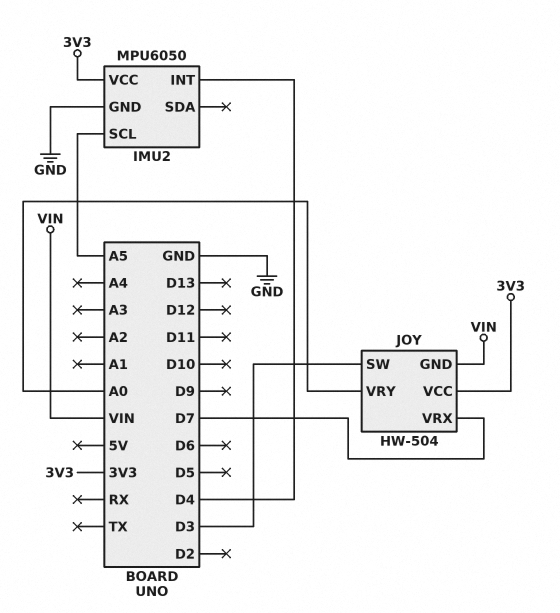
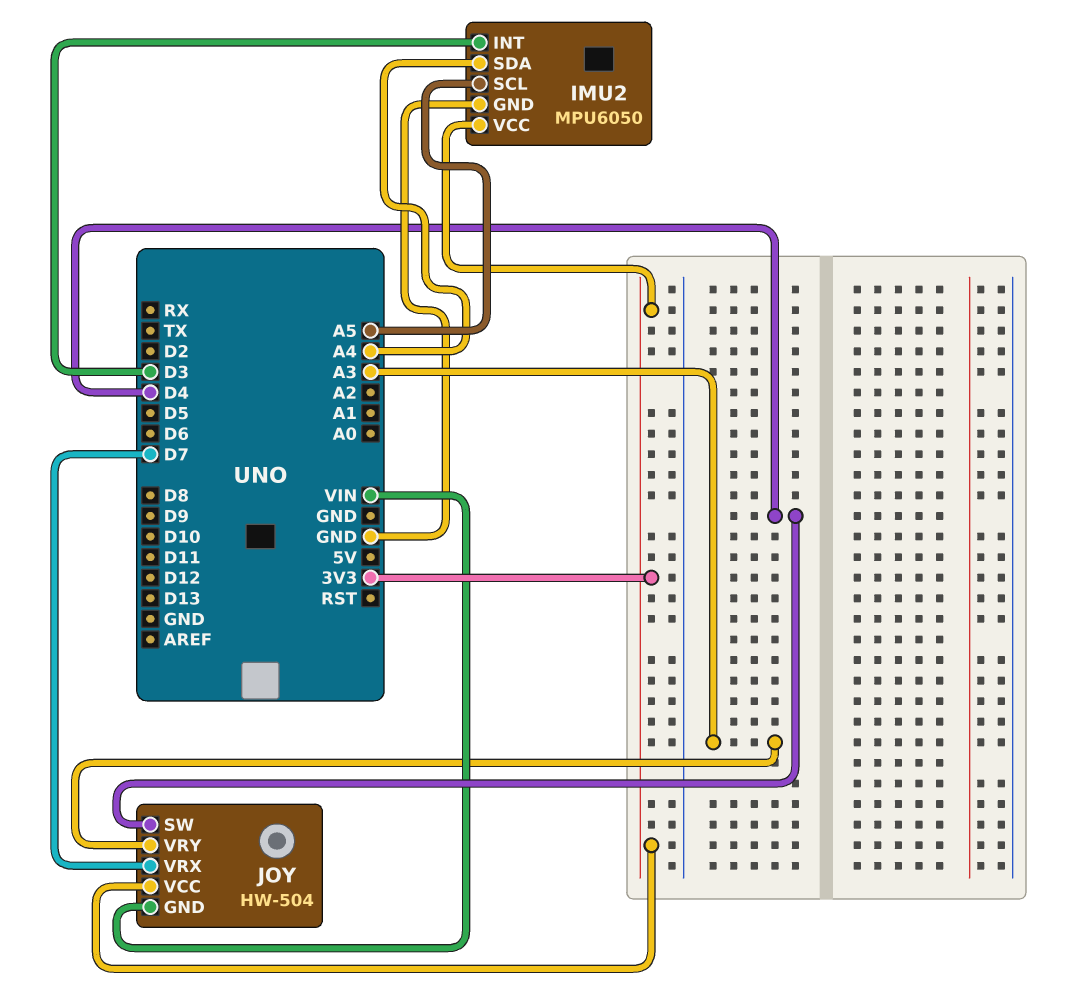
IMU2 pin INT: D4 -> D3
IMU2 pin SDA: none -> A4
JOY pin SW: D3 -> D4
JOY pin VRY: A0 -> A3

